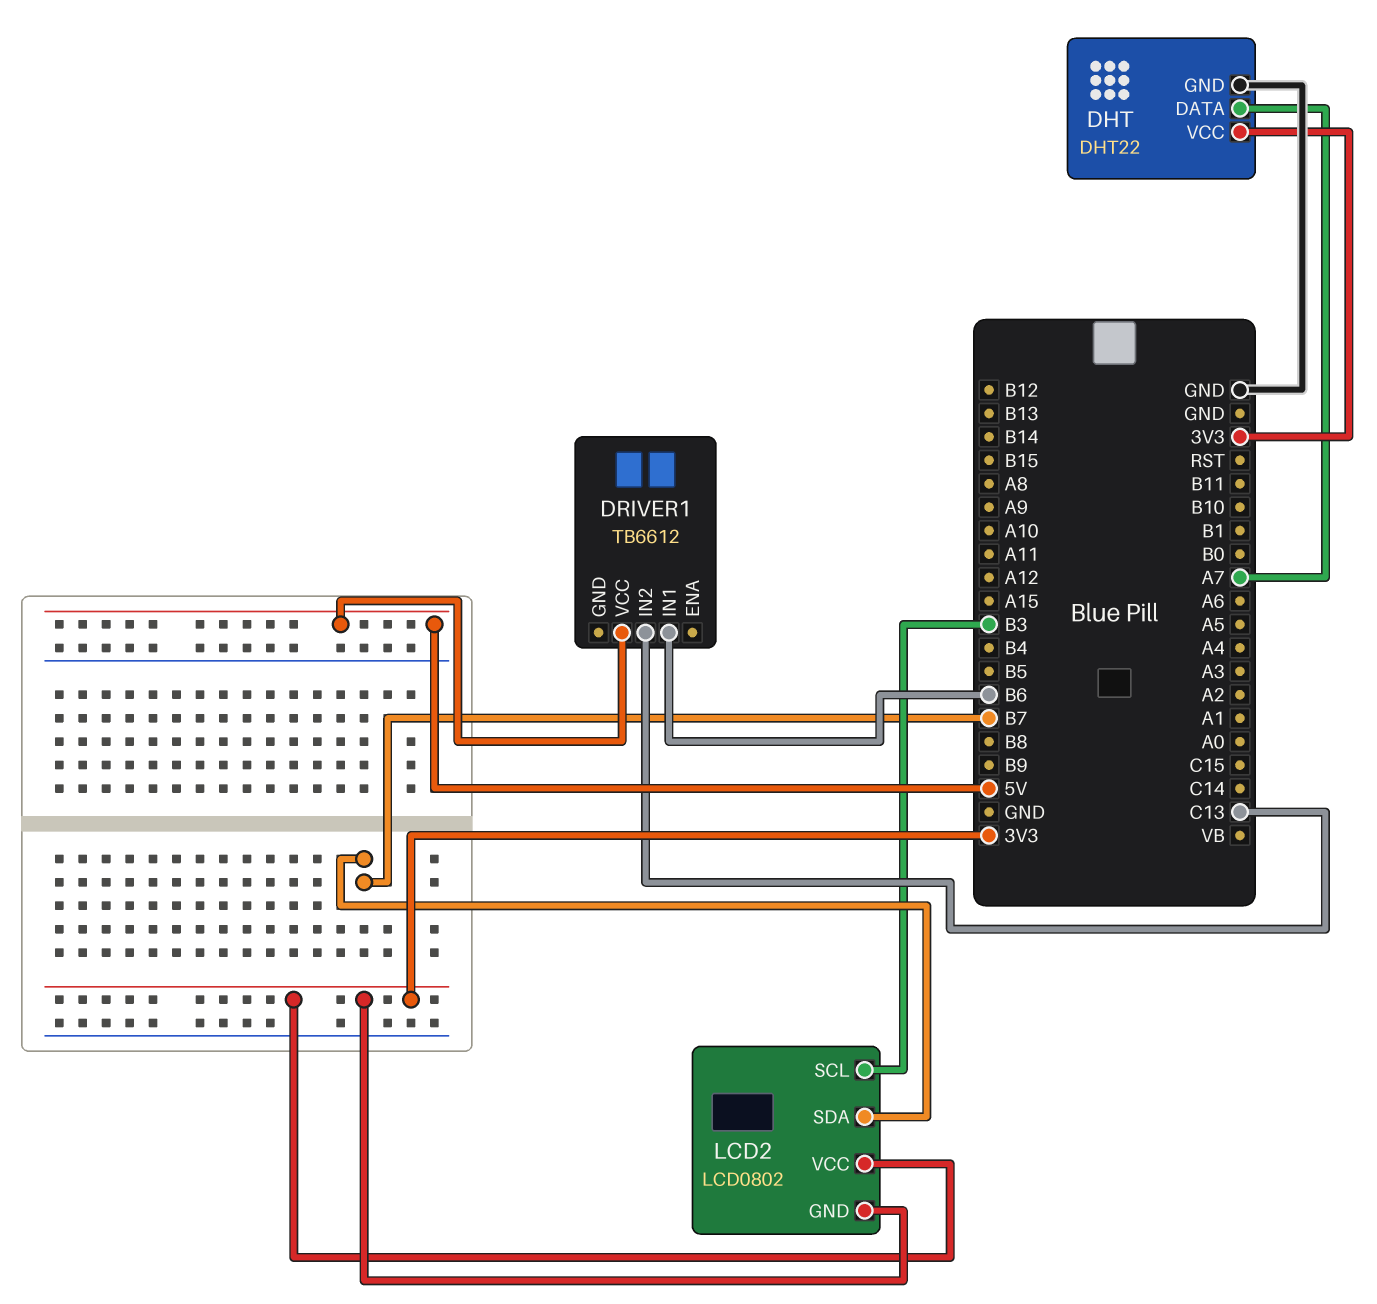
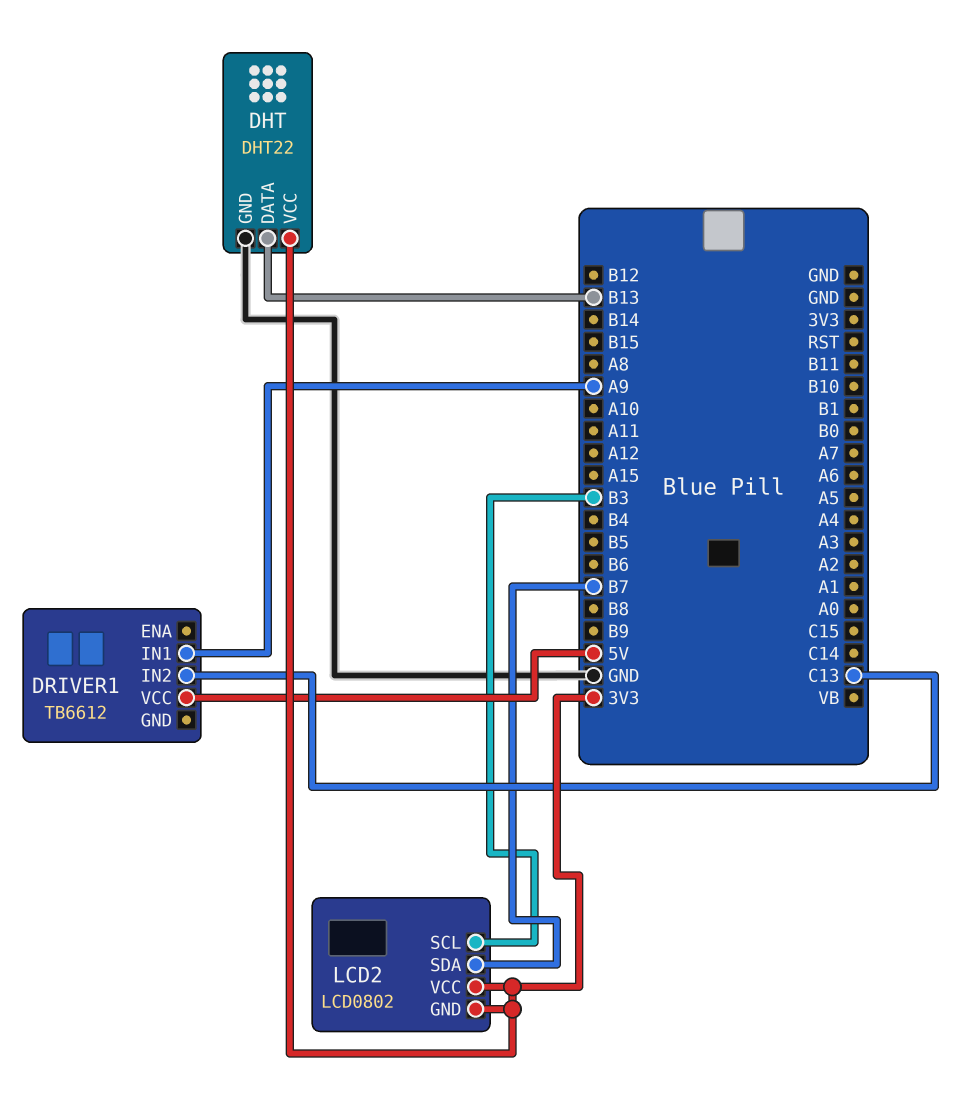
DHT pin DATA: A7 -> B13
DRIVER1 pin IN1: B6 -> A9

